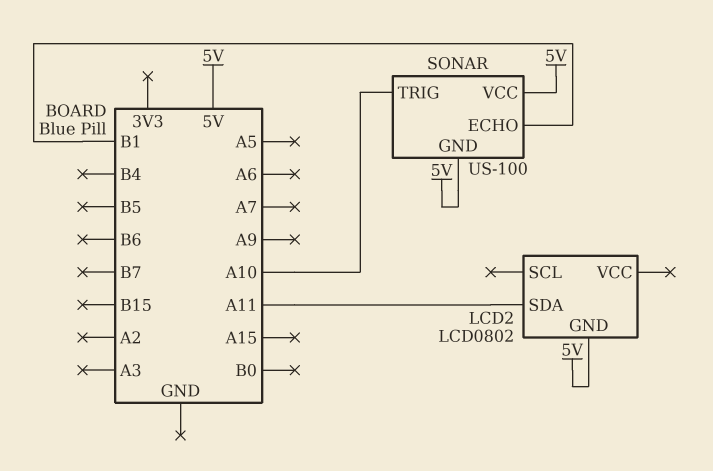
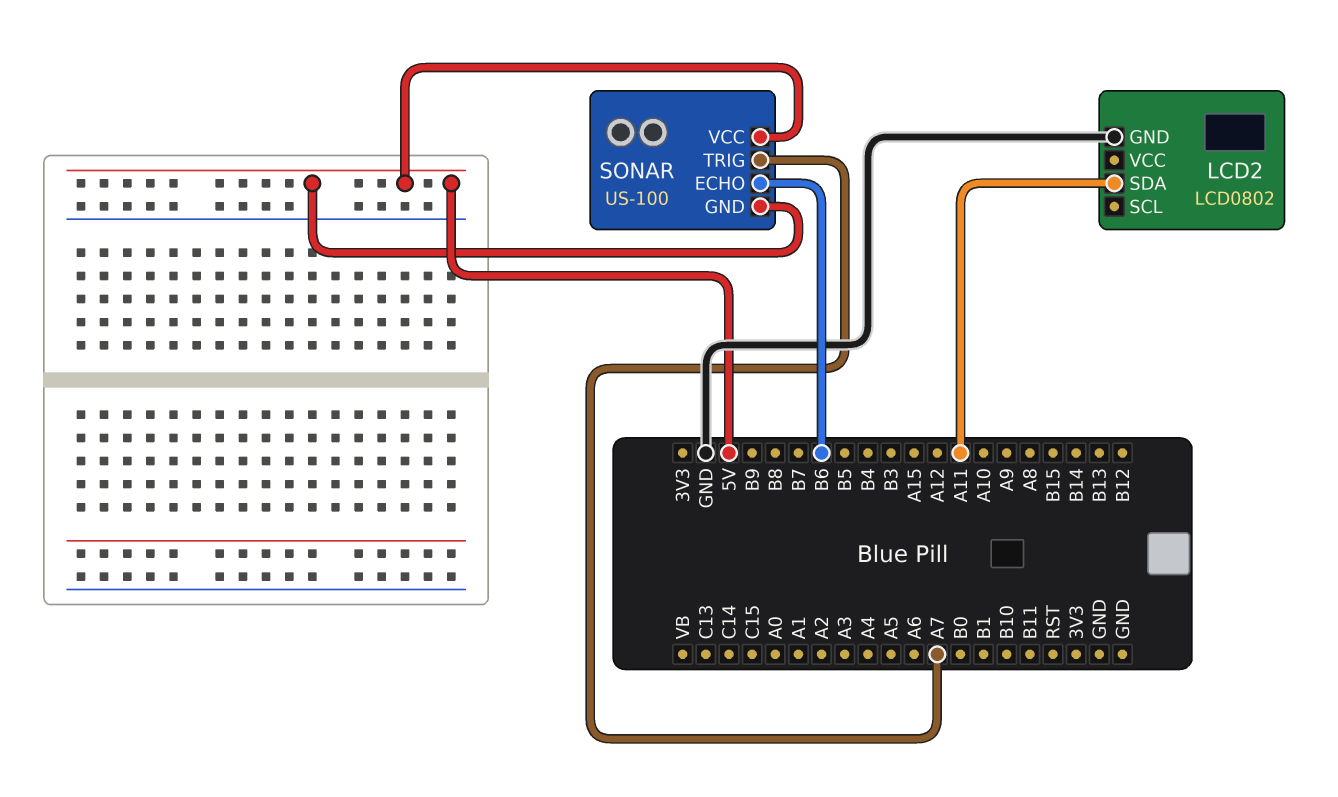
LCD2 pin GND: 5V -> GND
SONAR pin ECHO: B1 -> B6
SONAR pin TRIG: A10 -> A7

